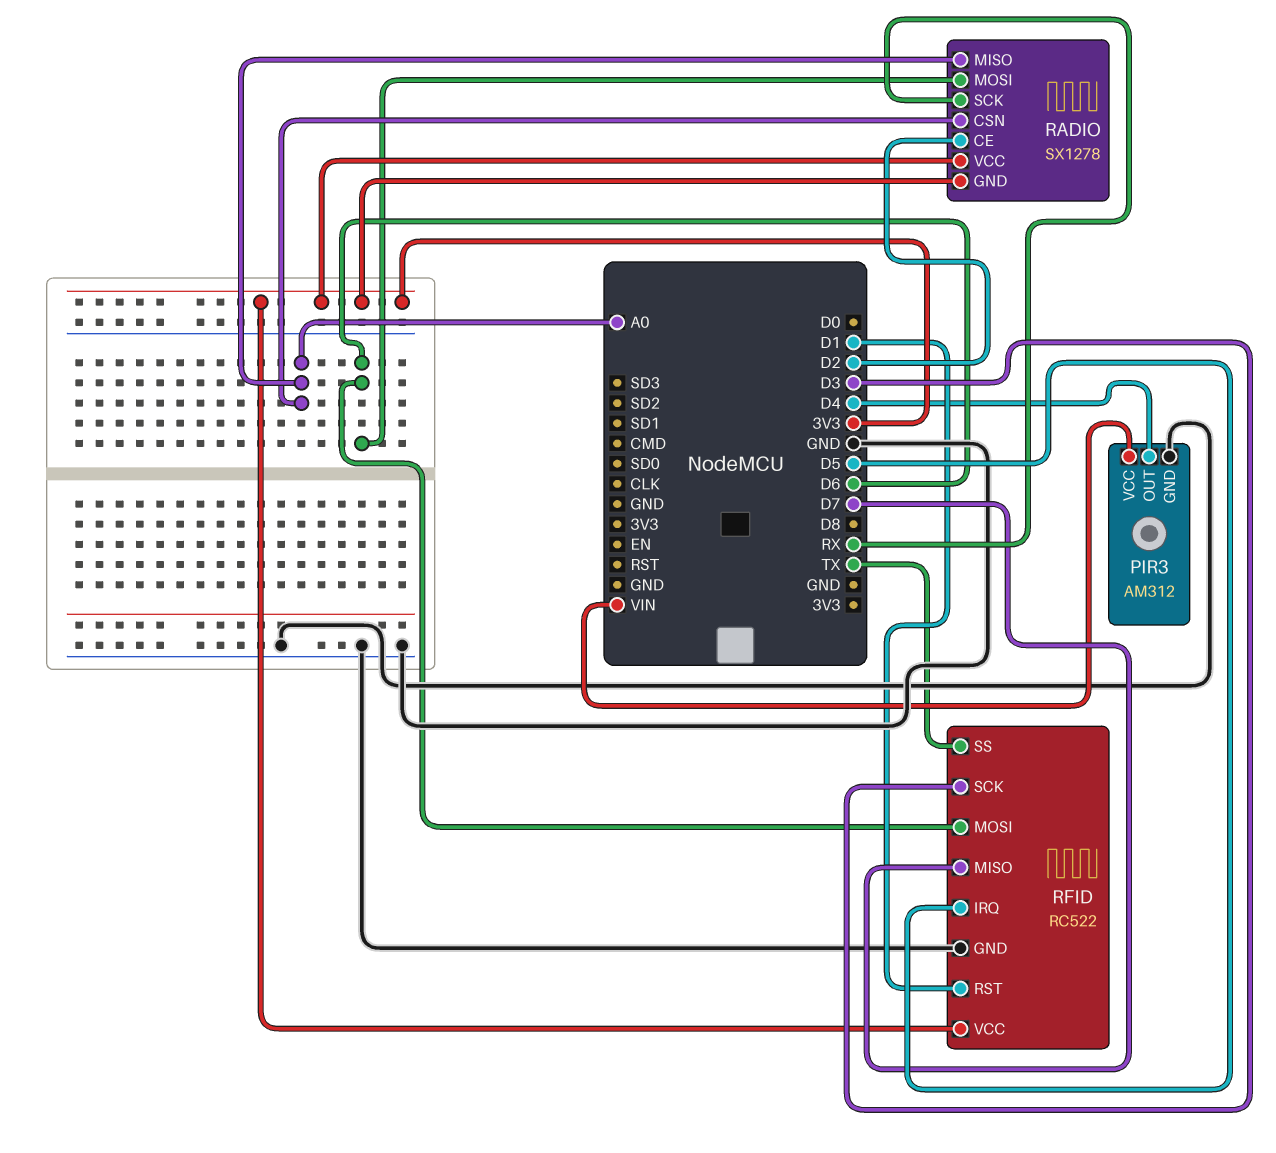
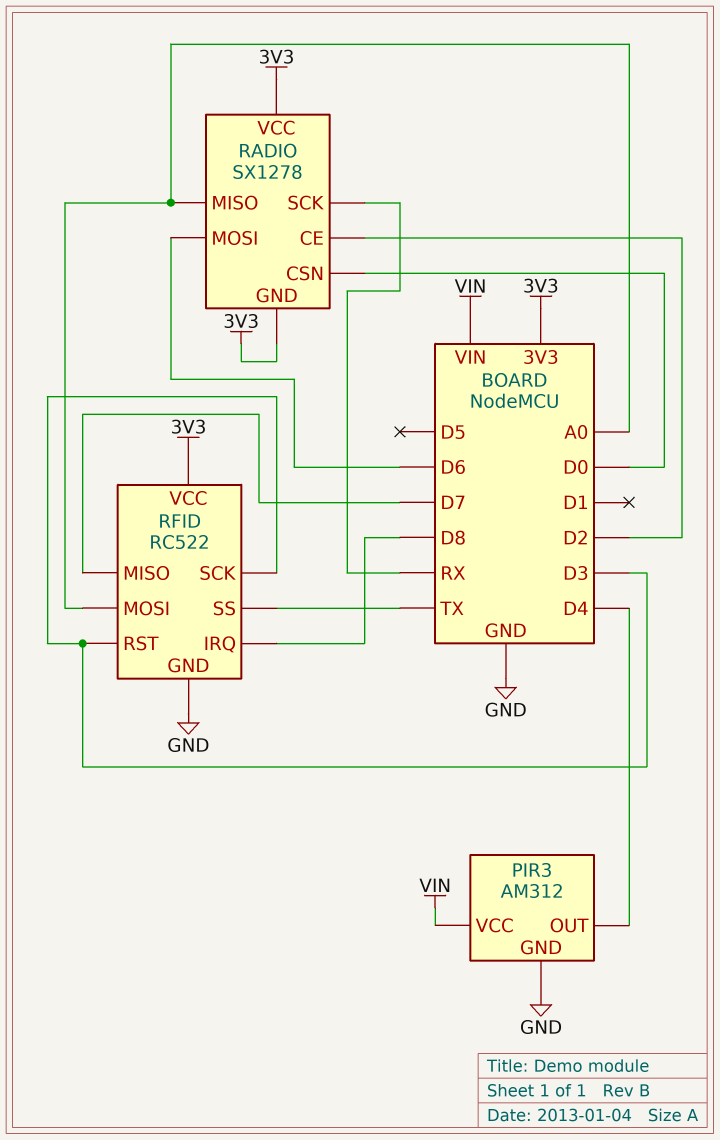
RADIO pin CSN: A0 -> D0
RFID pin IRQ: D5 -> D8
RFID pin MOSI: D6 -> A0
RFID pin RST: D1 -> D3

